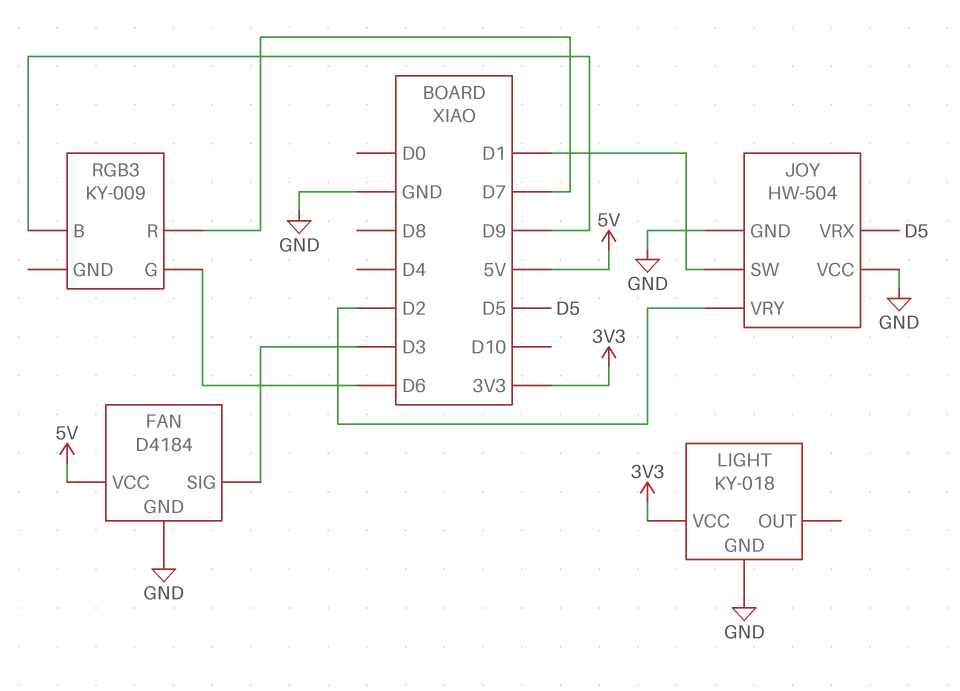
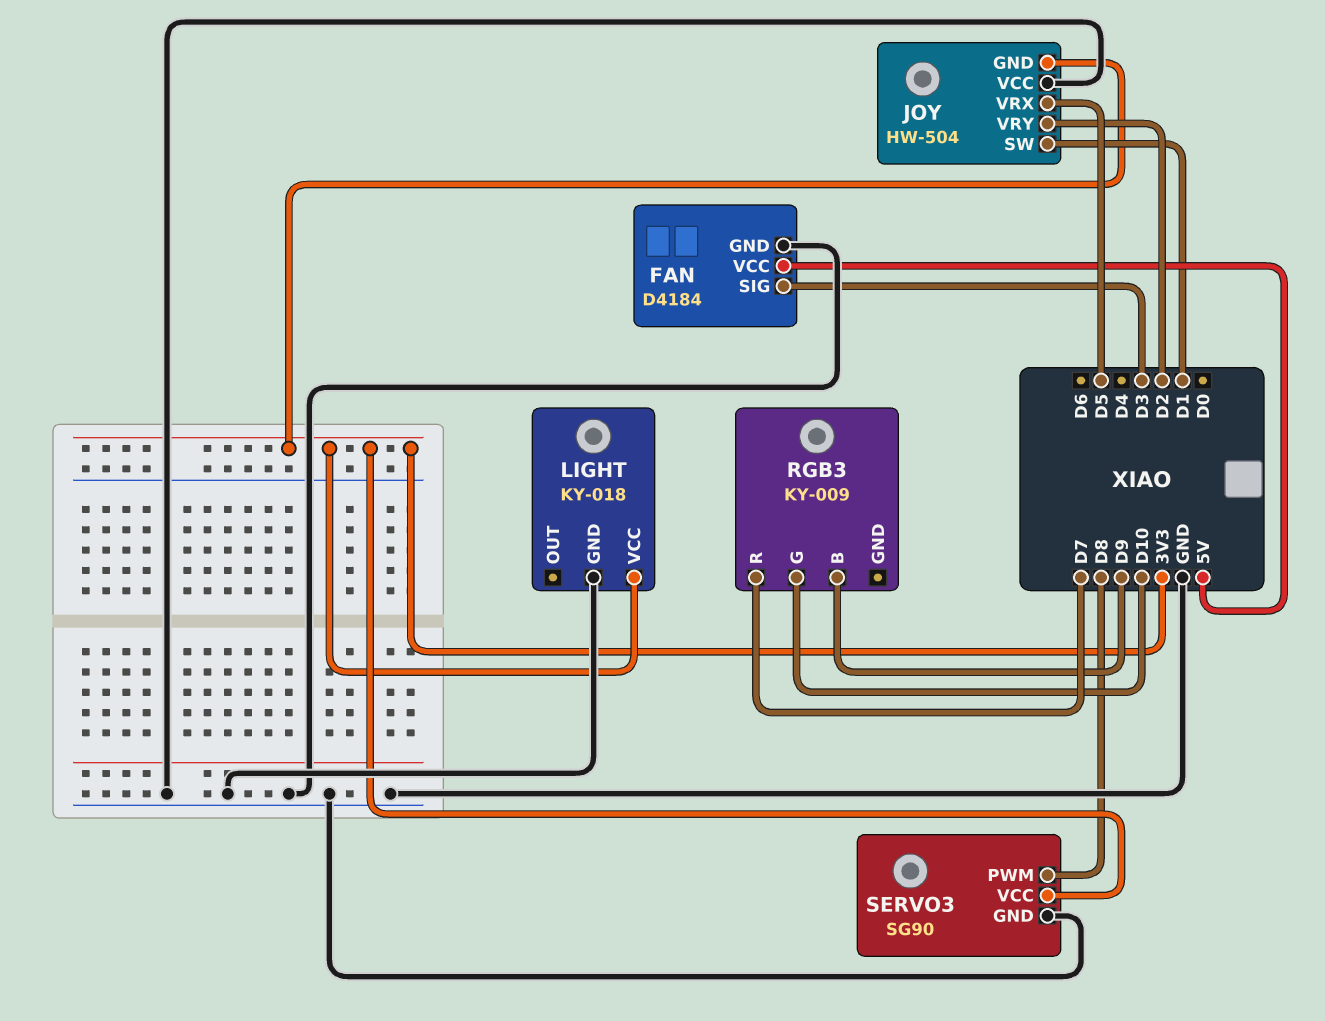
JOY pin GND: GND -> 3V3
RGB3 pin G: D6 -> D10
SERVO3: none -> SG90
SERVO3 pin GND: none -> GND
SERVO3 pin PWM: none -> D8
SERVO3 pin VCC: none -> 3V3

